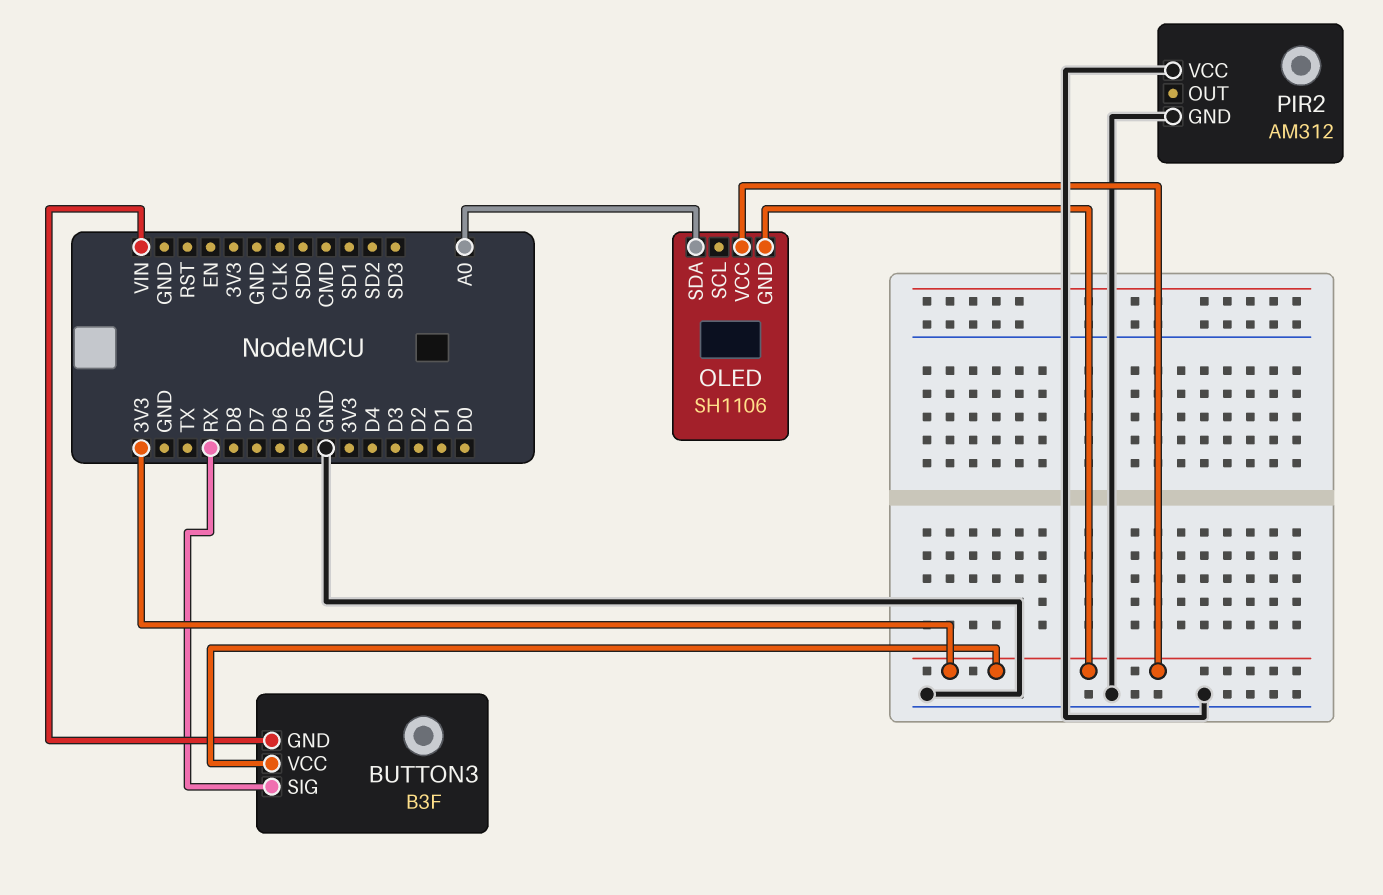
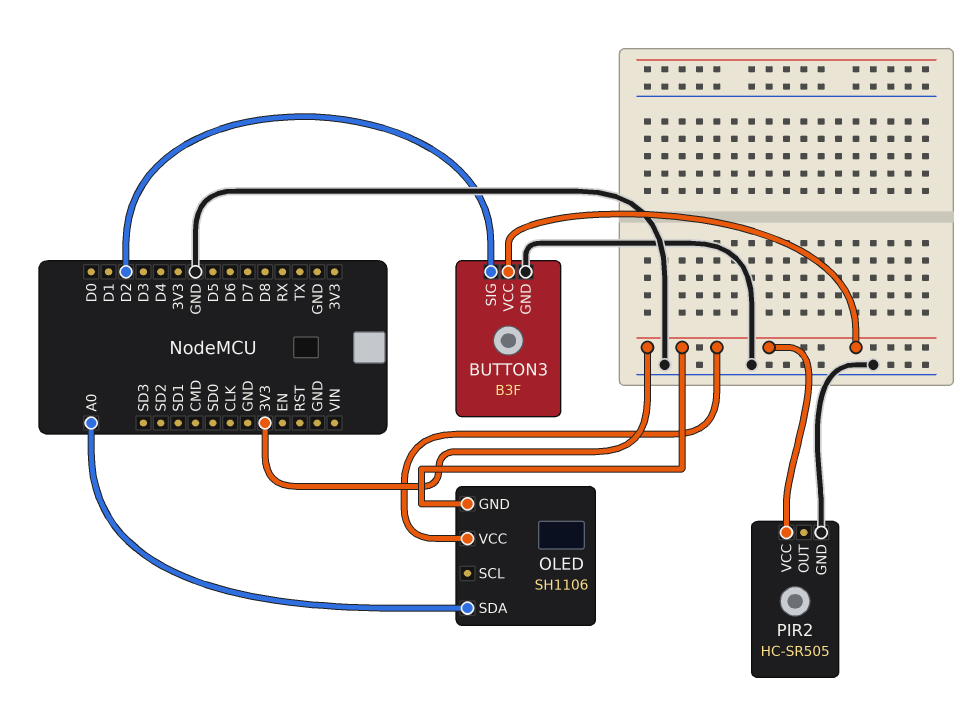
BUTTON3 pin GND: VIN -> GND
BUTTON3 pin SIG: RX -> D2
PIR2: AM312 -> HC-SR505
PIR2 pin VCC: GND -> 3V3

